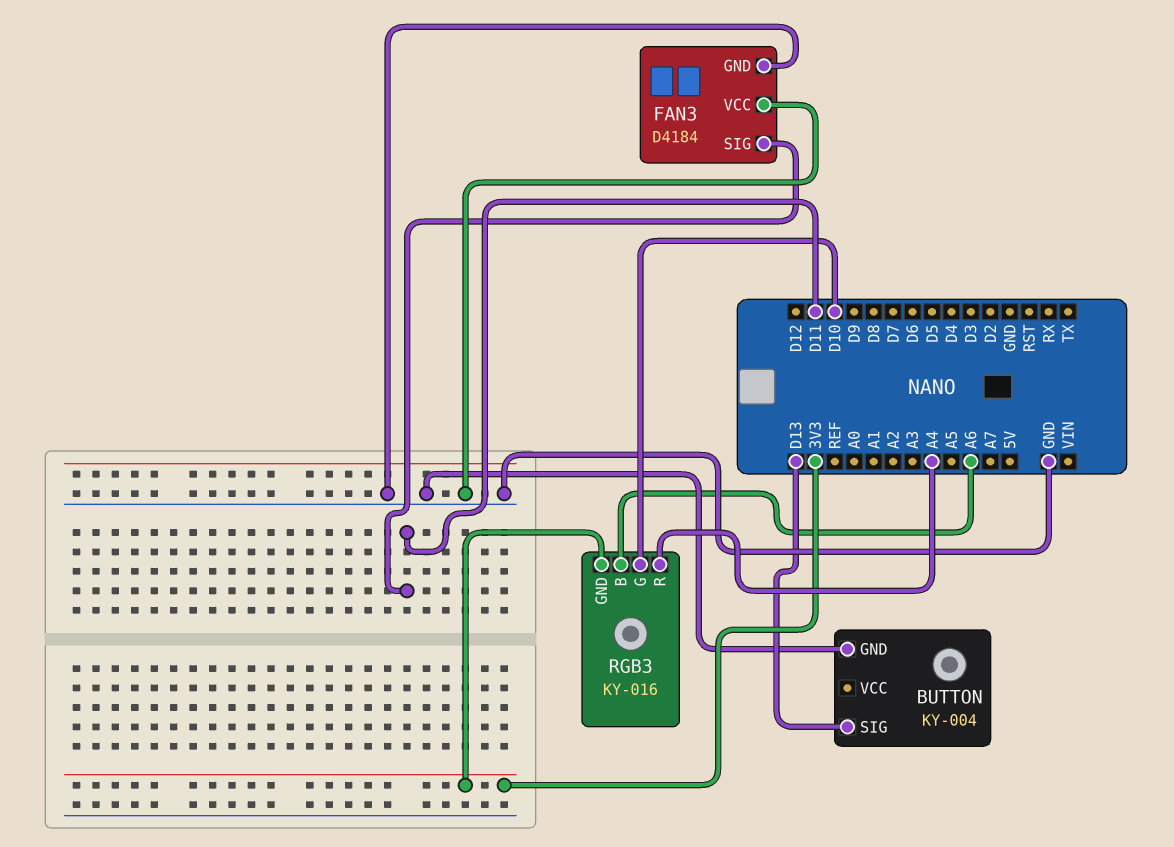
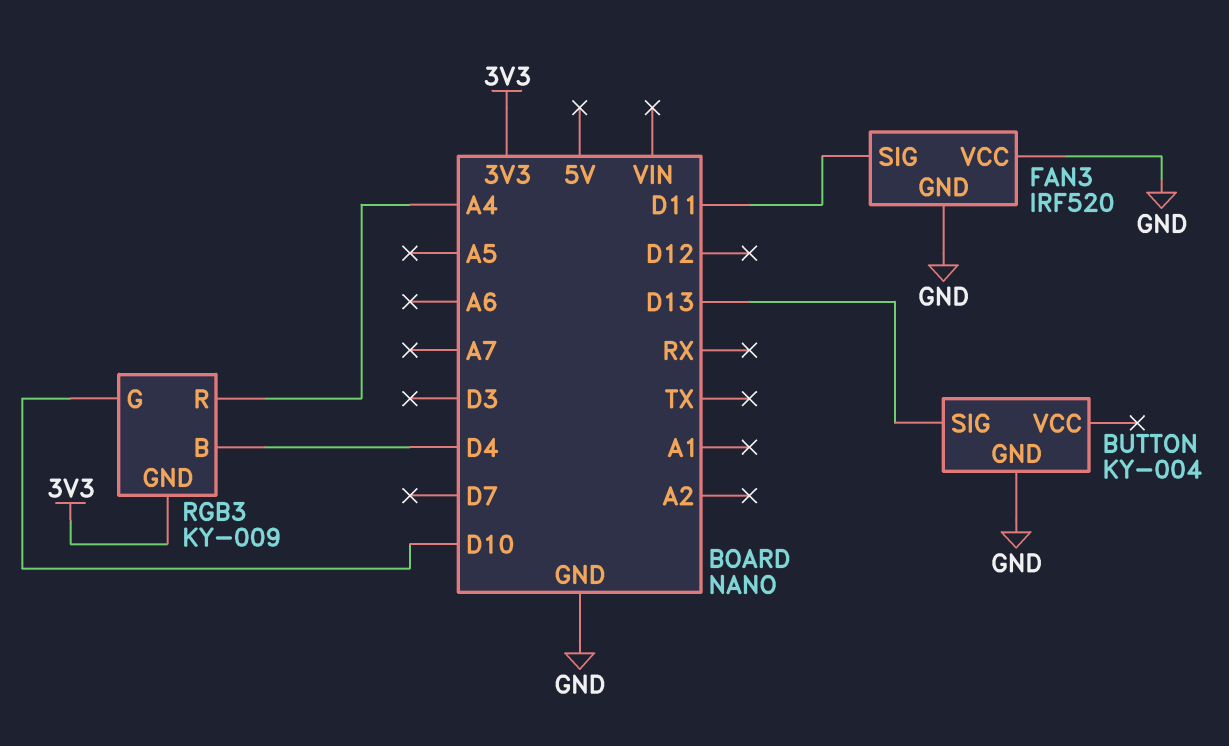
FAN3: D4184 -> IRF520
RGB3: KY-016 -> KY-009
RGB3 pin B: A6 -> D4

